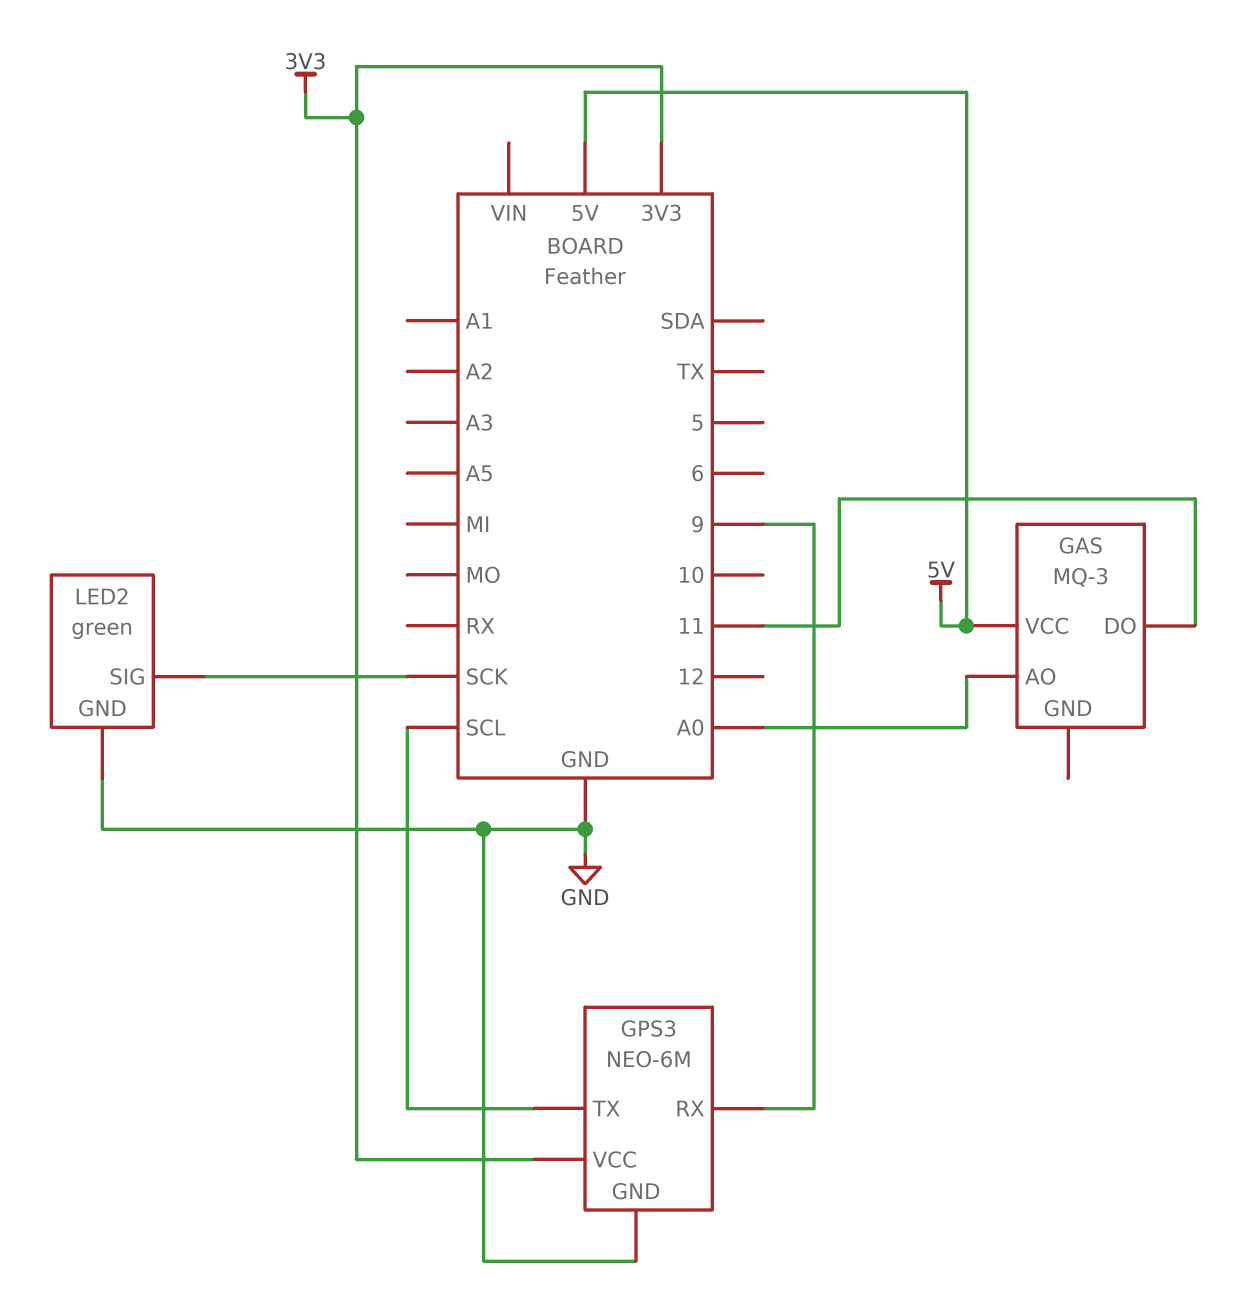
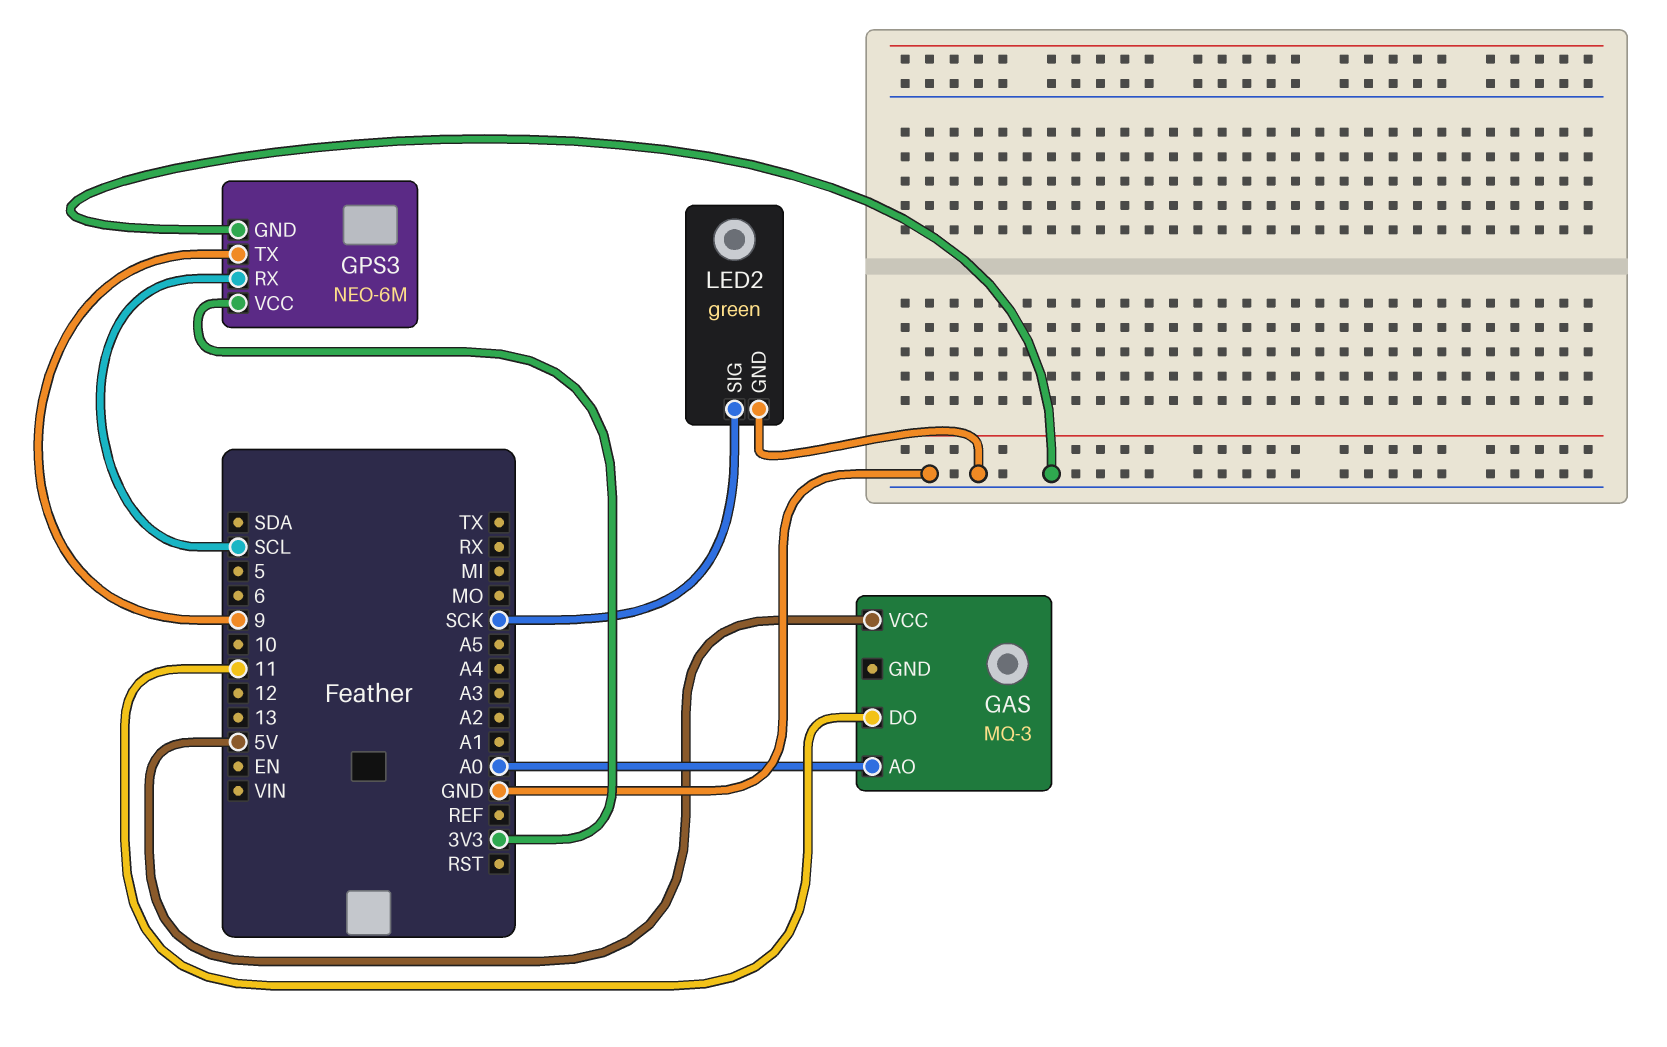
GPS3 pin RX: 9 -> SCL
GPS3 pin TX: SCL -> 9

